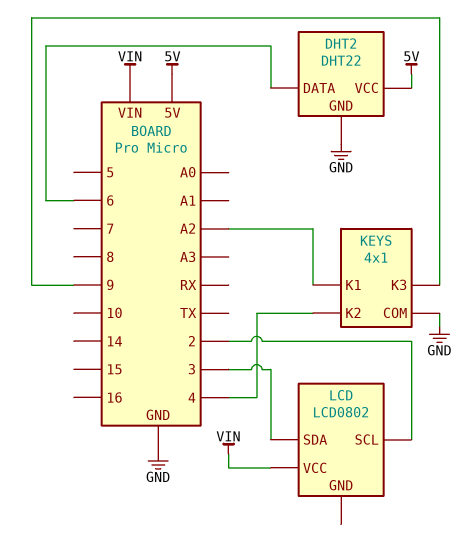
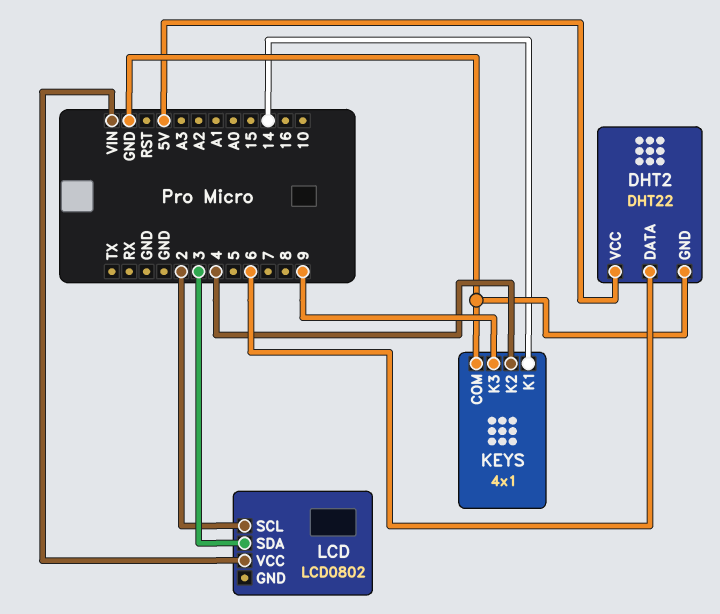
KEYS pin K1: A2 -> 14

